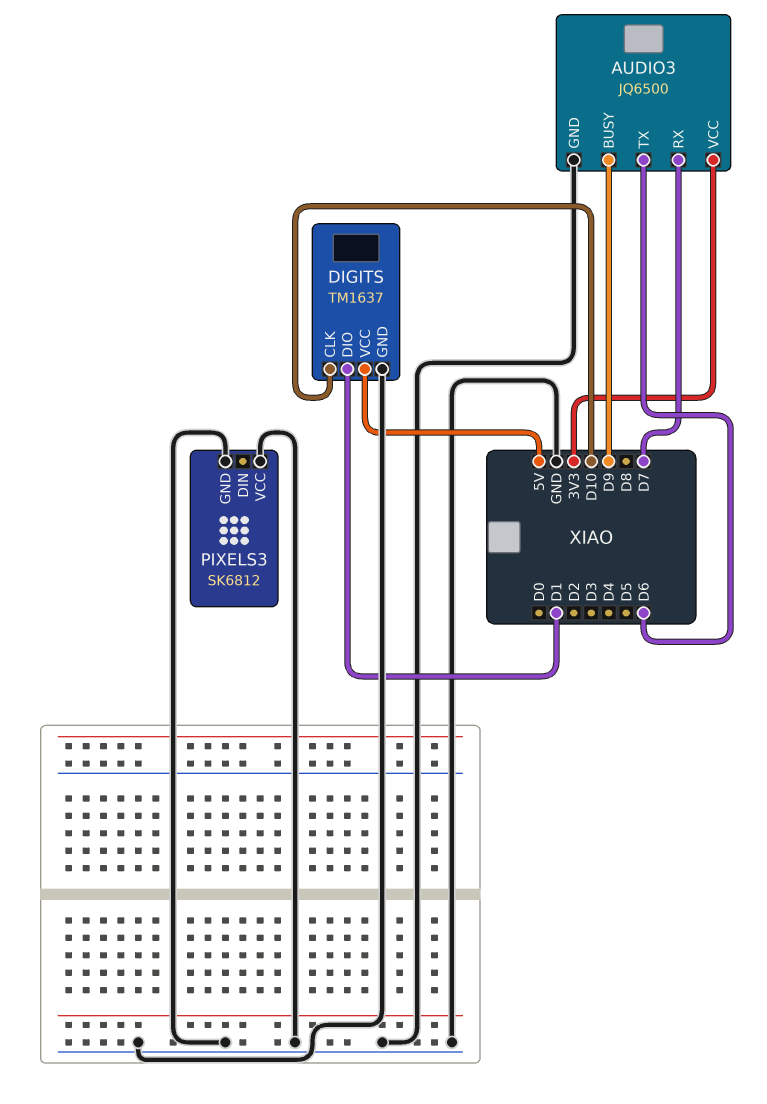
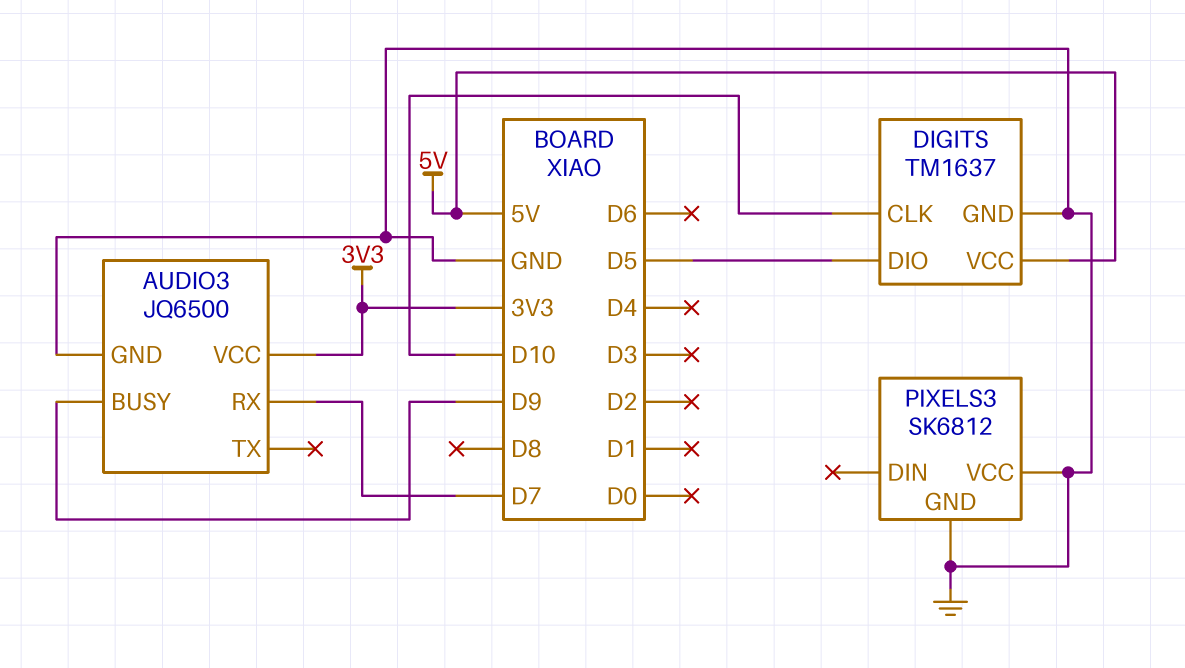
AUDIO3 pin TX: D6 -> none
DIGITS pin DIO: D1 -> D5

